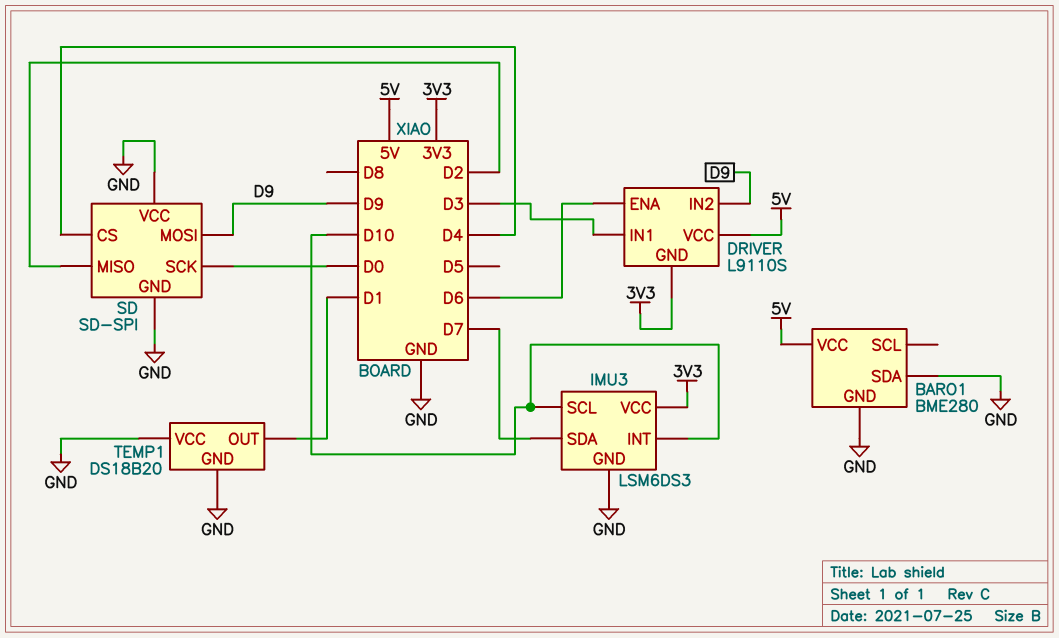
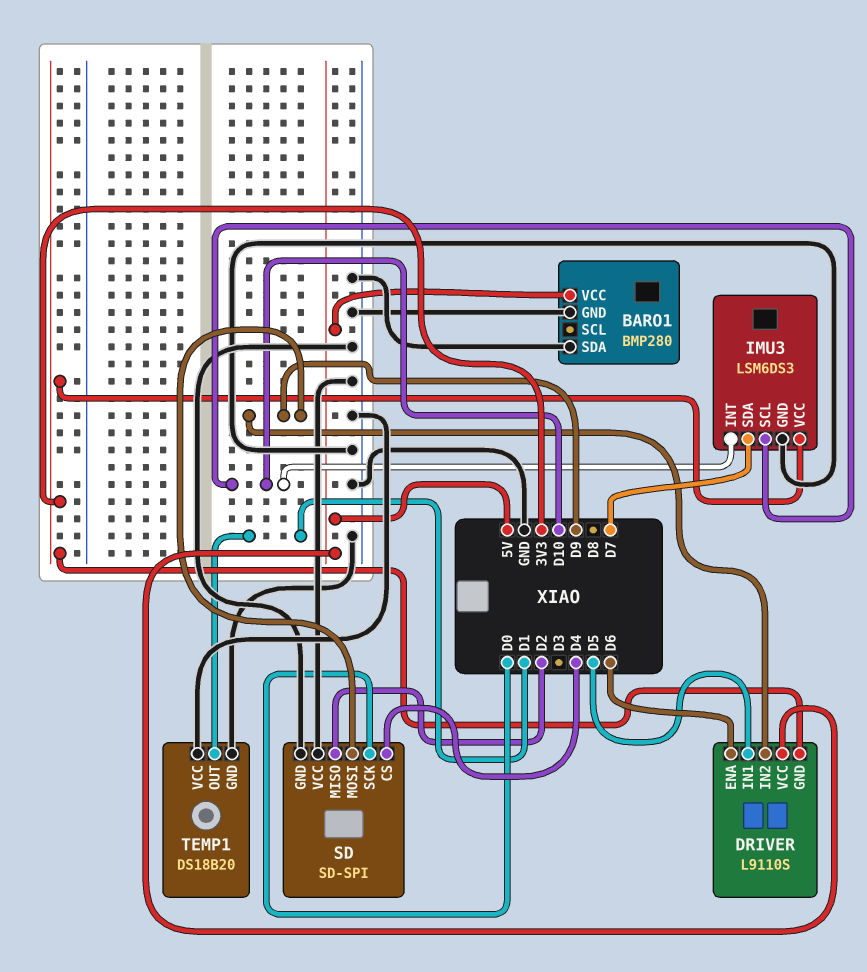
BARO1: BME280 -> BMP280
DRIVER pin IN1: D3 -> D5

